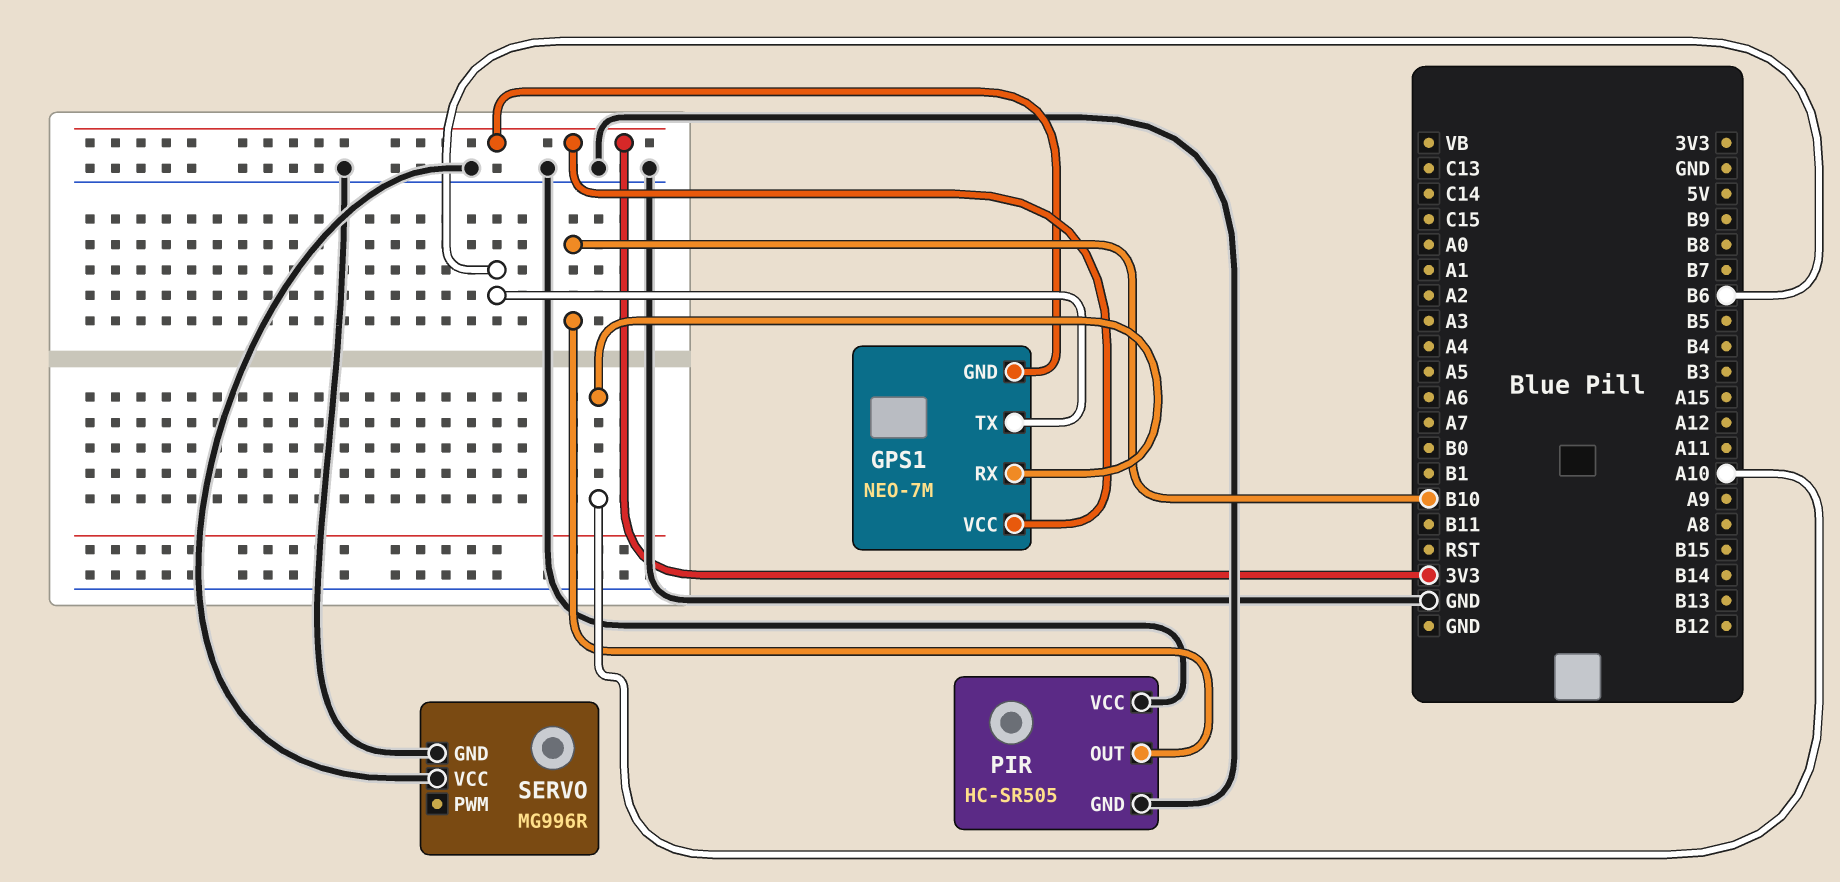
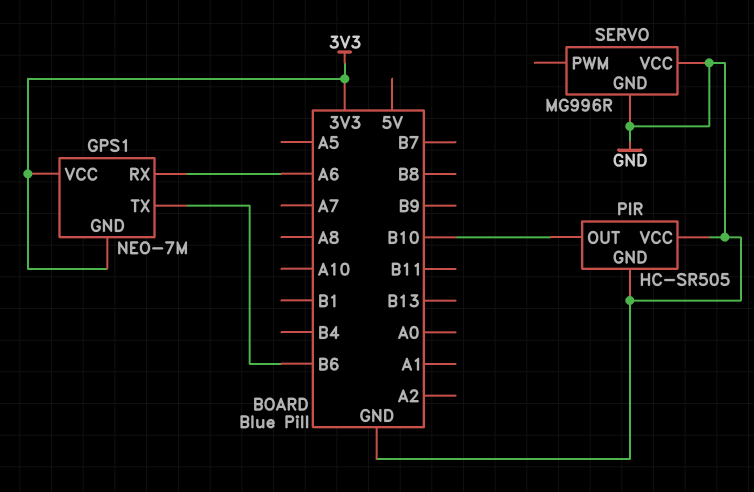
GPS1 pin RX: A10 -> A6

